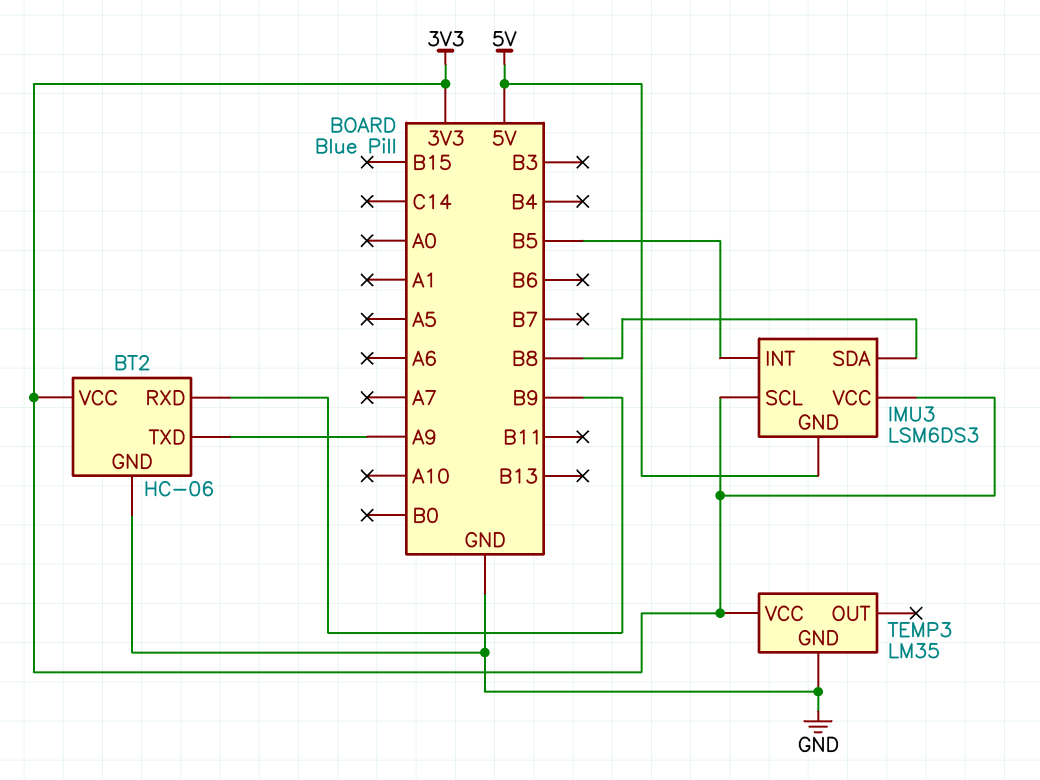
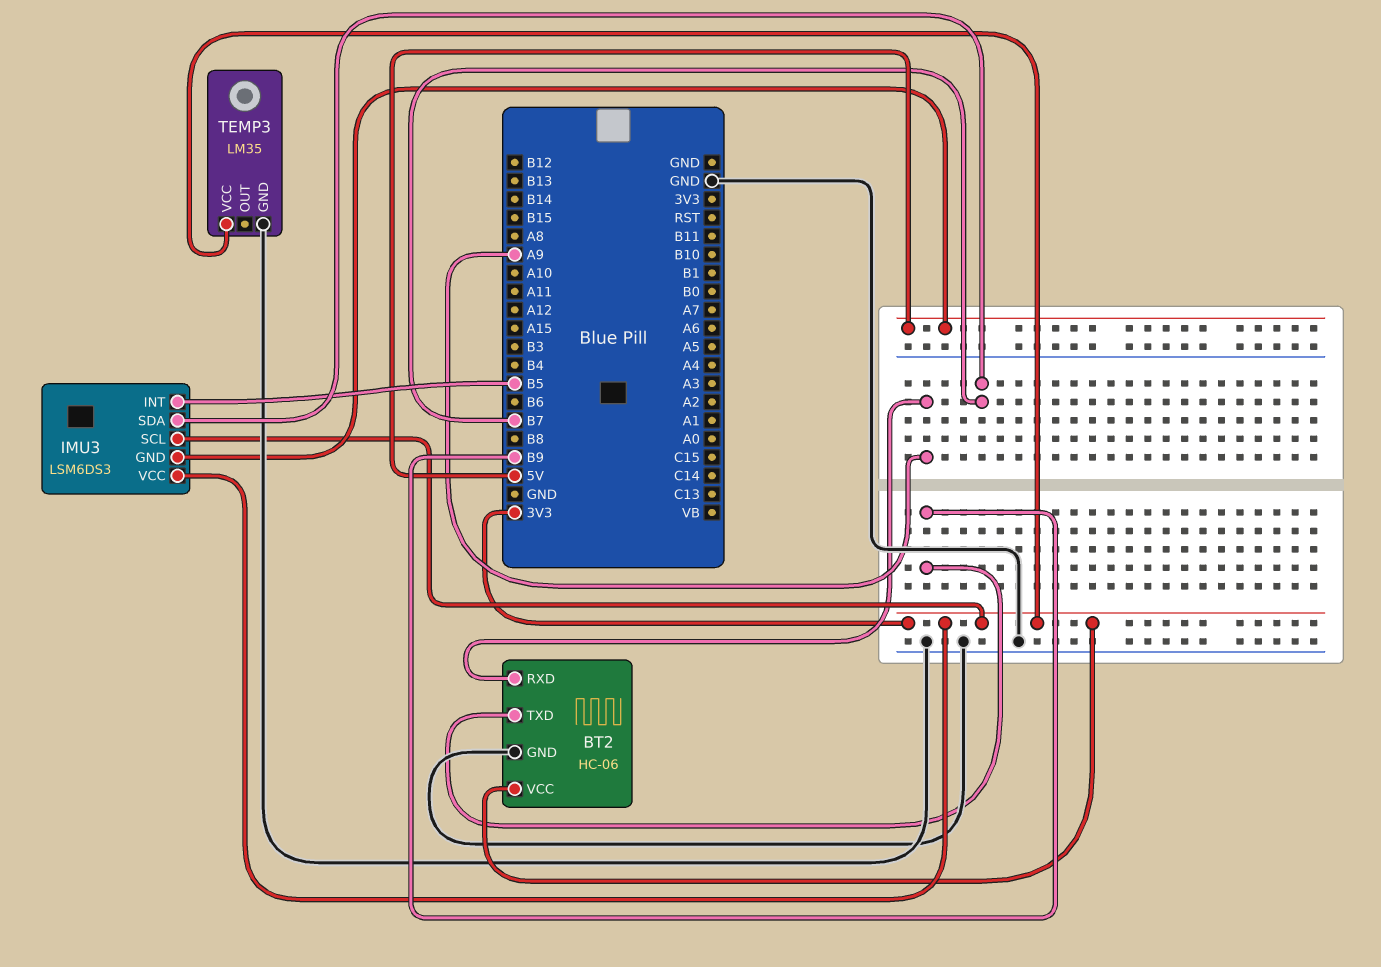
BT2 pin RXD: B9 -> A9
BT2 pin TXD: A9 -> B9
IMU3 pin SDA: B8 -> B7

